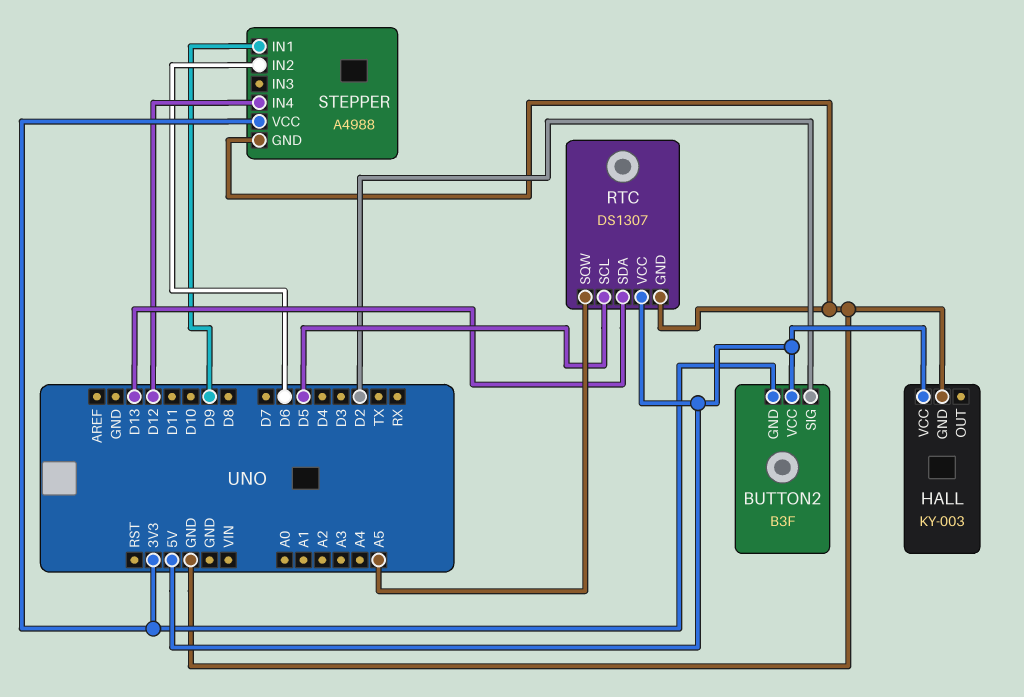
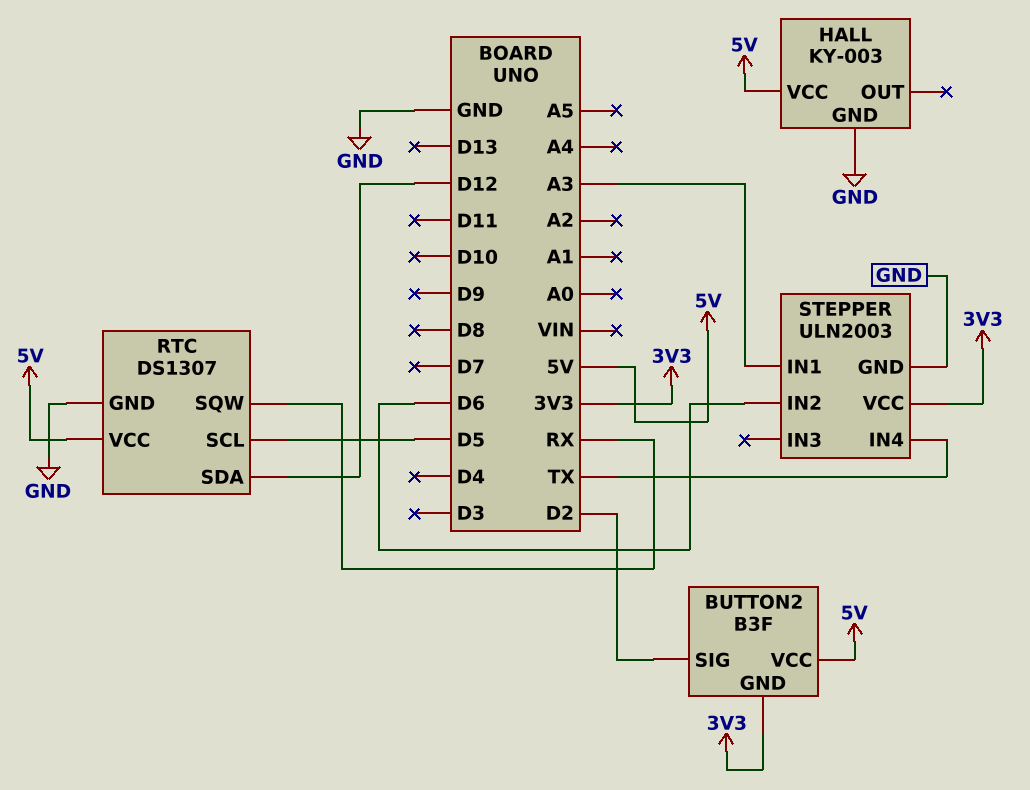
RTC pin SDA: D13 -> D12
RTC pin SQW: A5 -> RX
STEPPER: A4988 -> ULN2003
STEPPER pin IN1: D9 -> A3
STEPPER pin IN4: D12 -> TX

